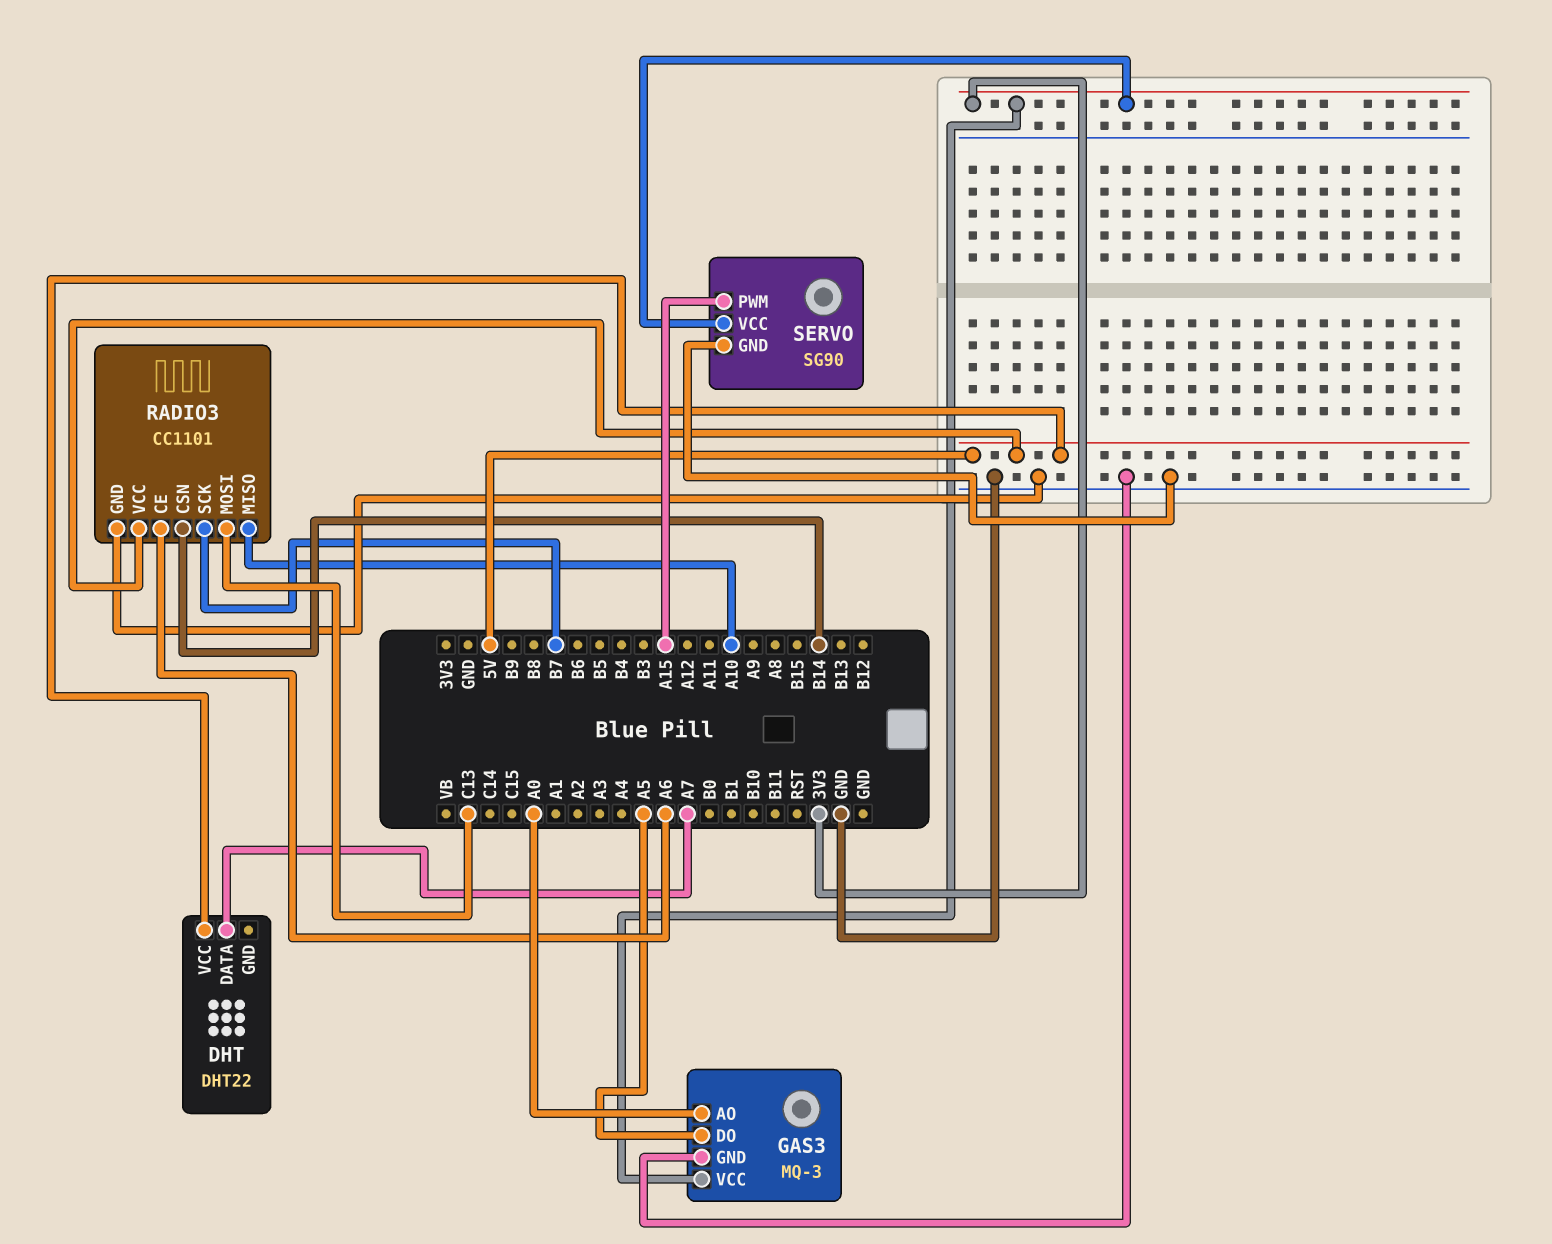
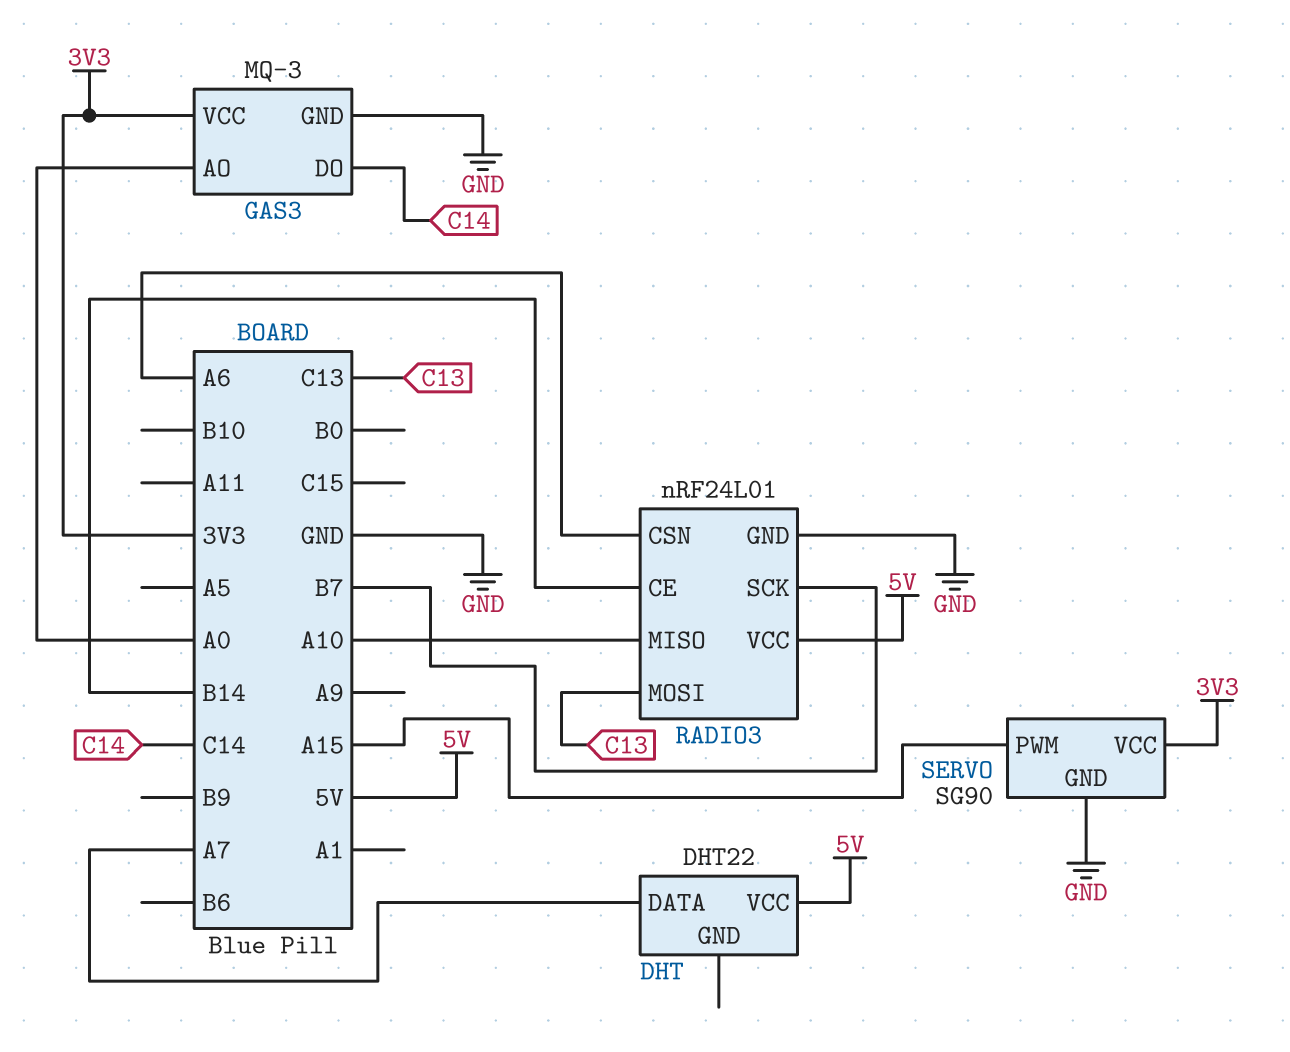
GAS3 pin DO: A5 -> C14
RADIO3: CC1101 -> nRF24L01
RADIO3 pin CE: A6 -> B14
RADIO3 pin CSN: B14 -> A6

